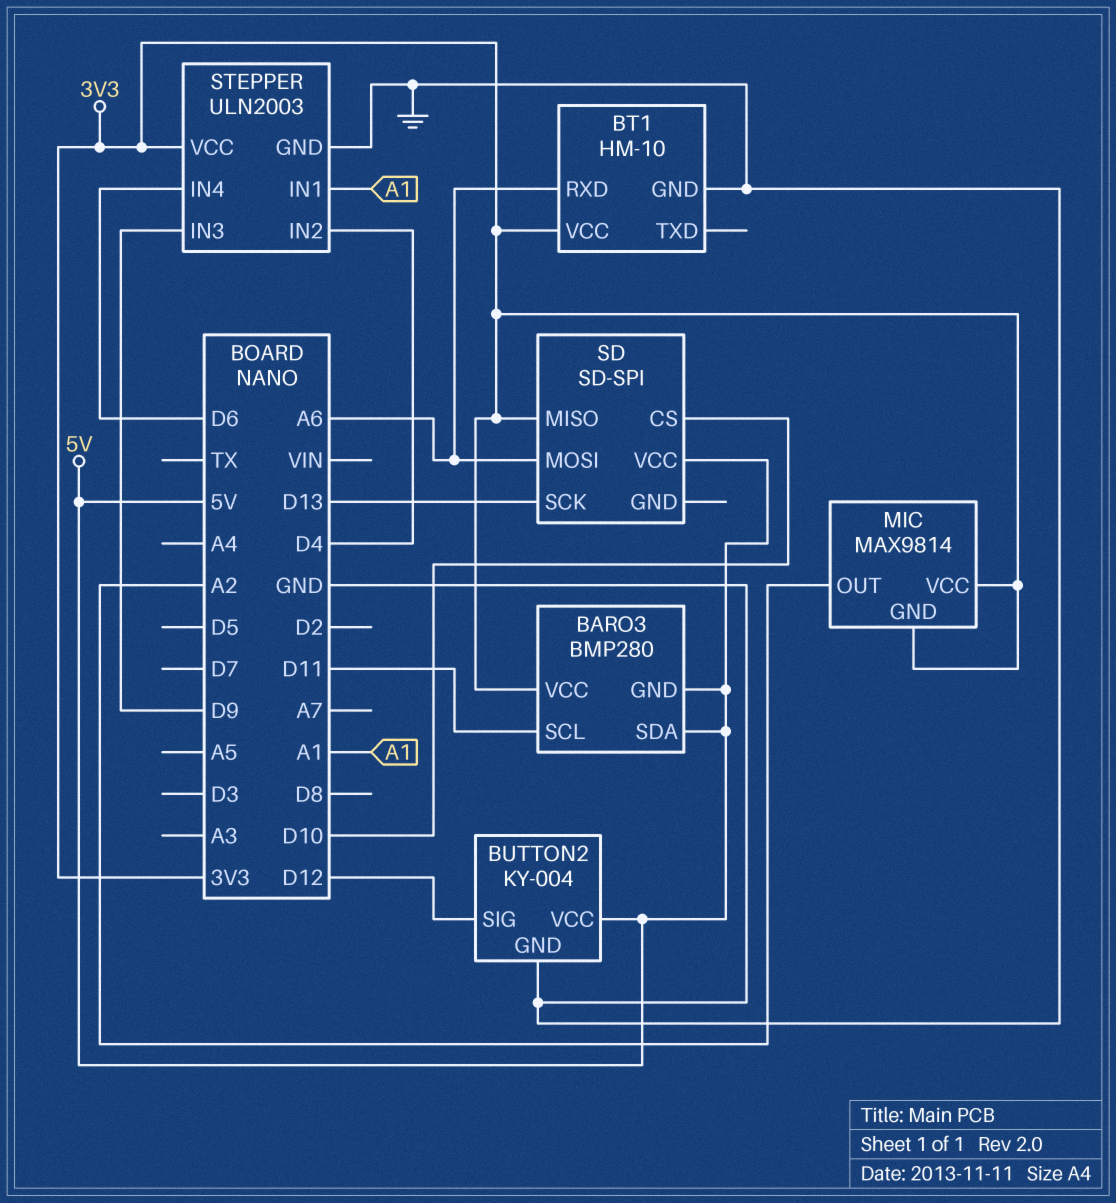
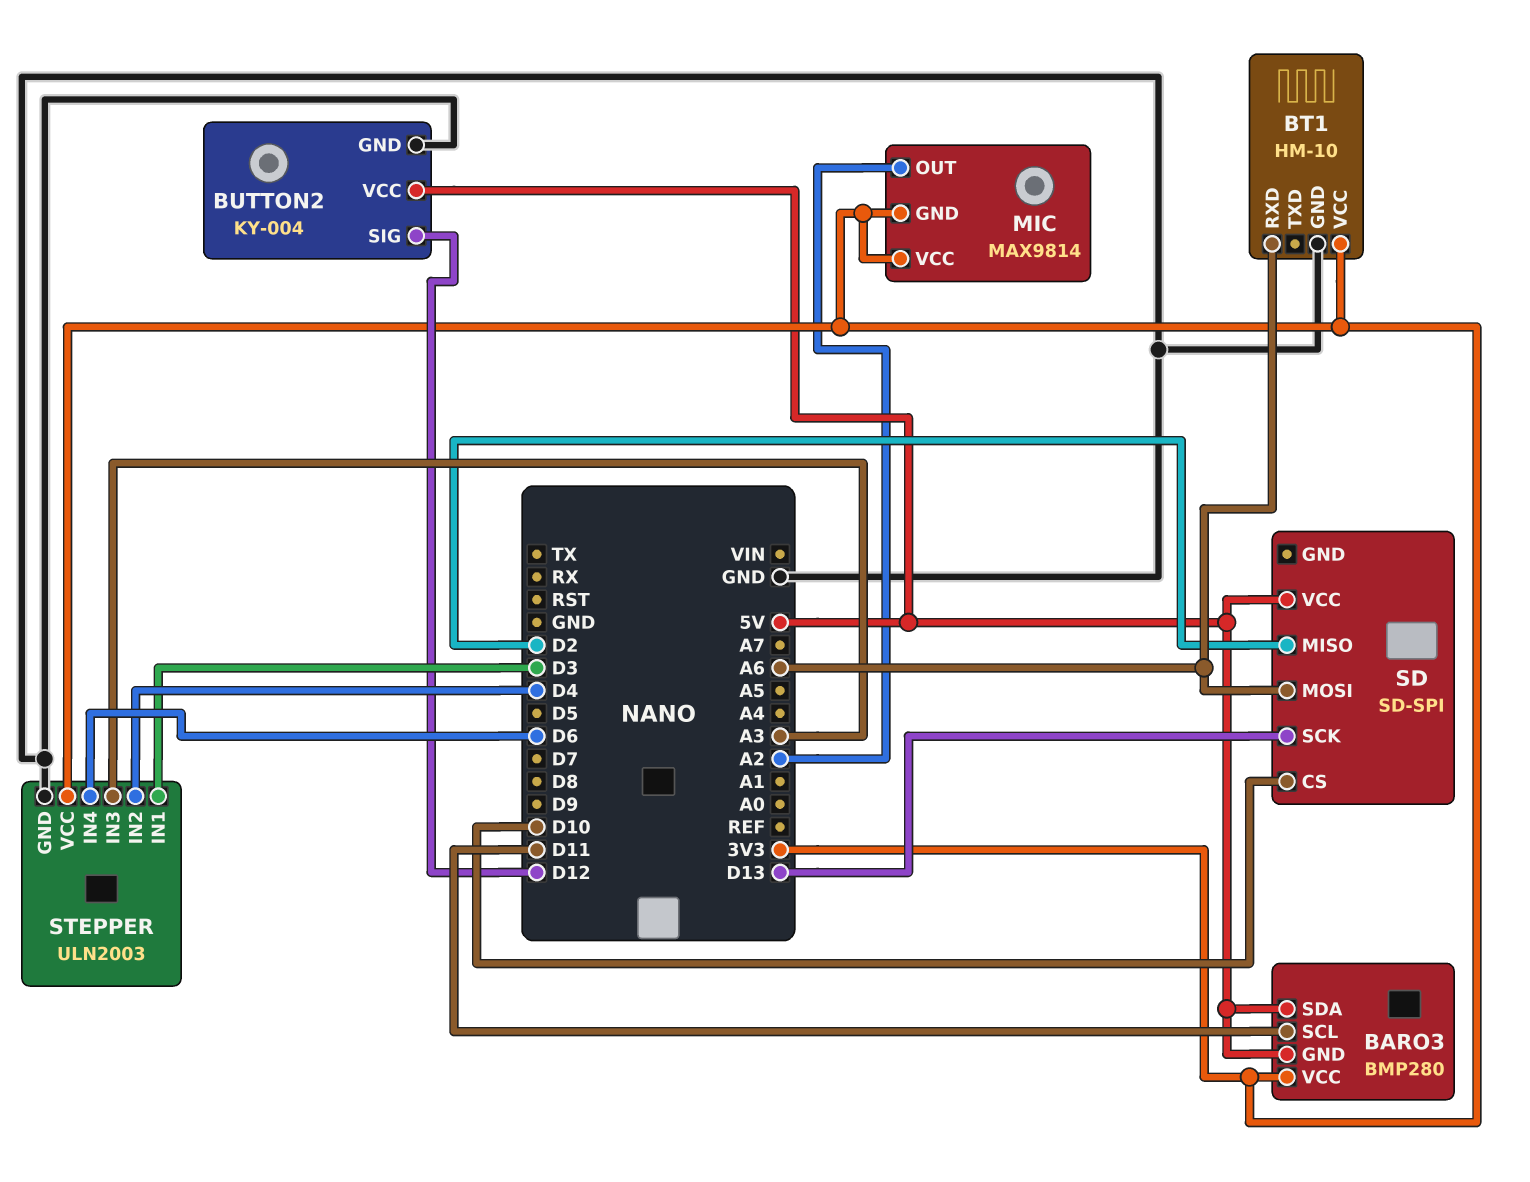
SD pin MISO: 3V3 -> D2
STEPPER pin IN1: A1 -> D3
STEPPER pin IN3: D9 -> A3

